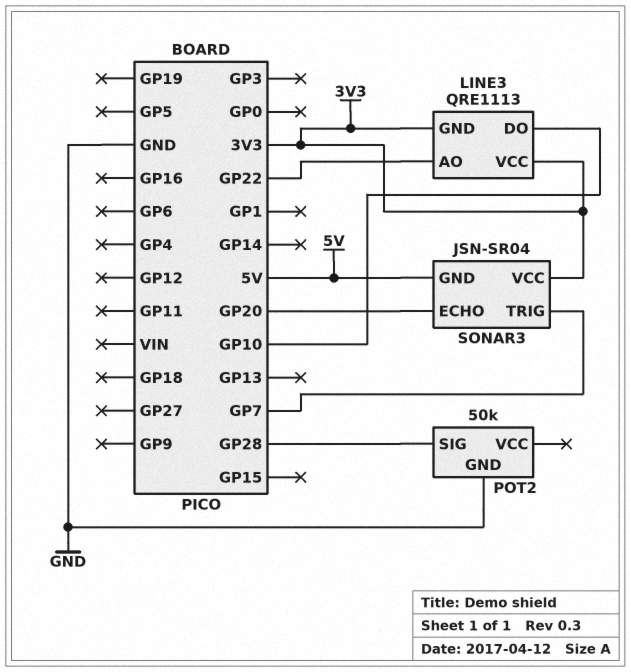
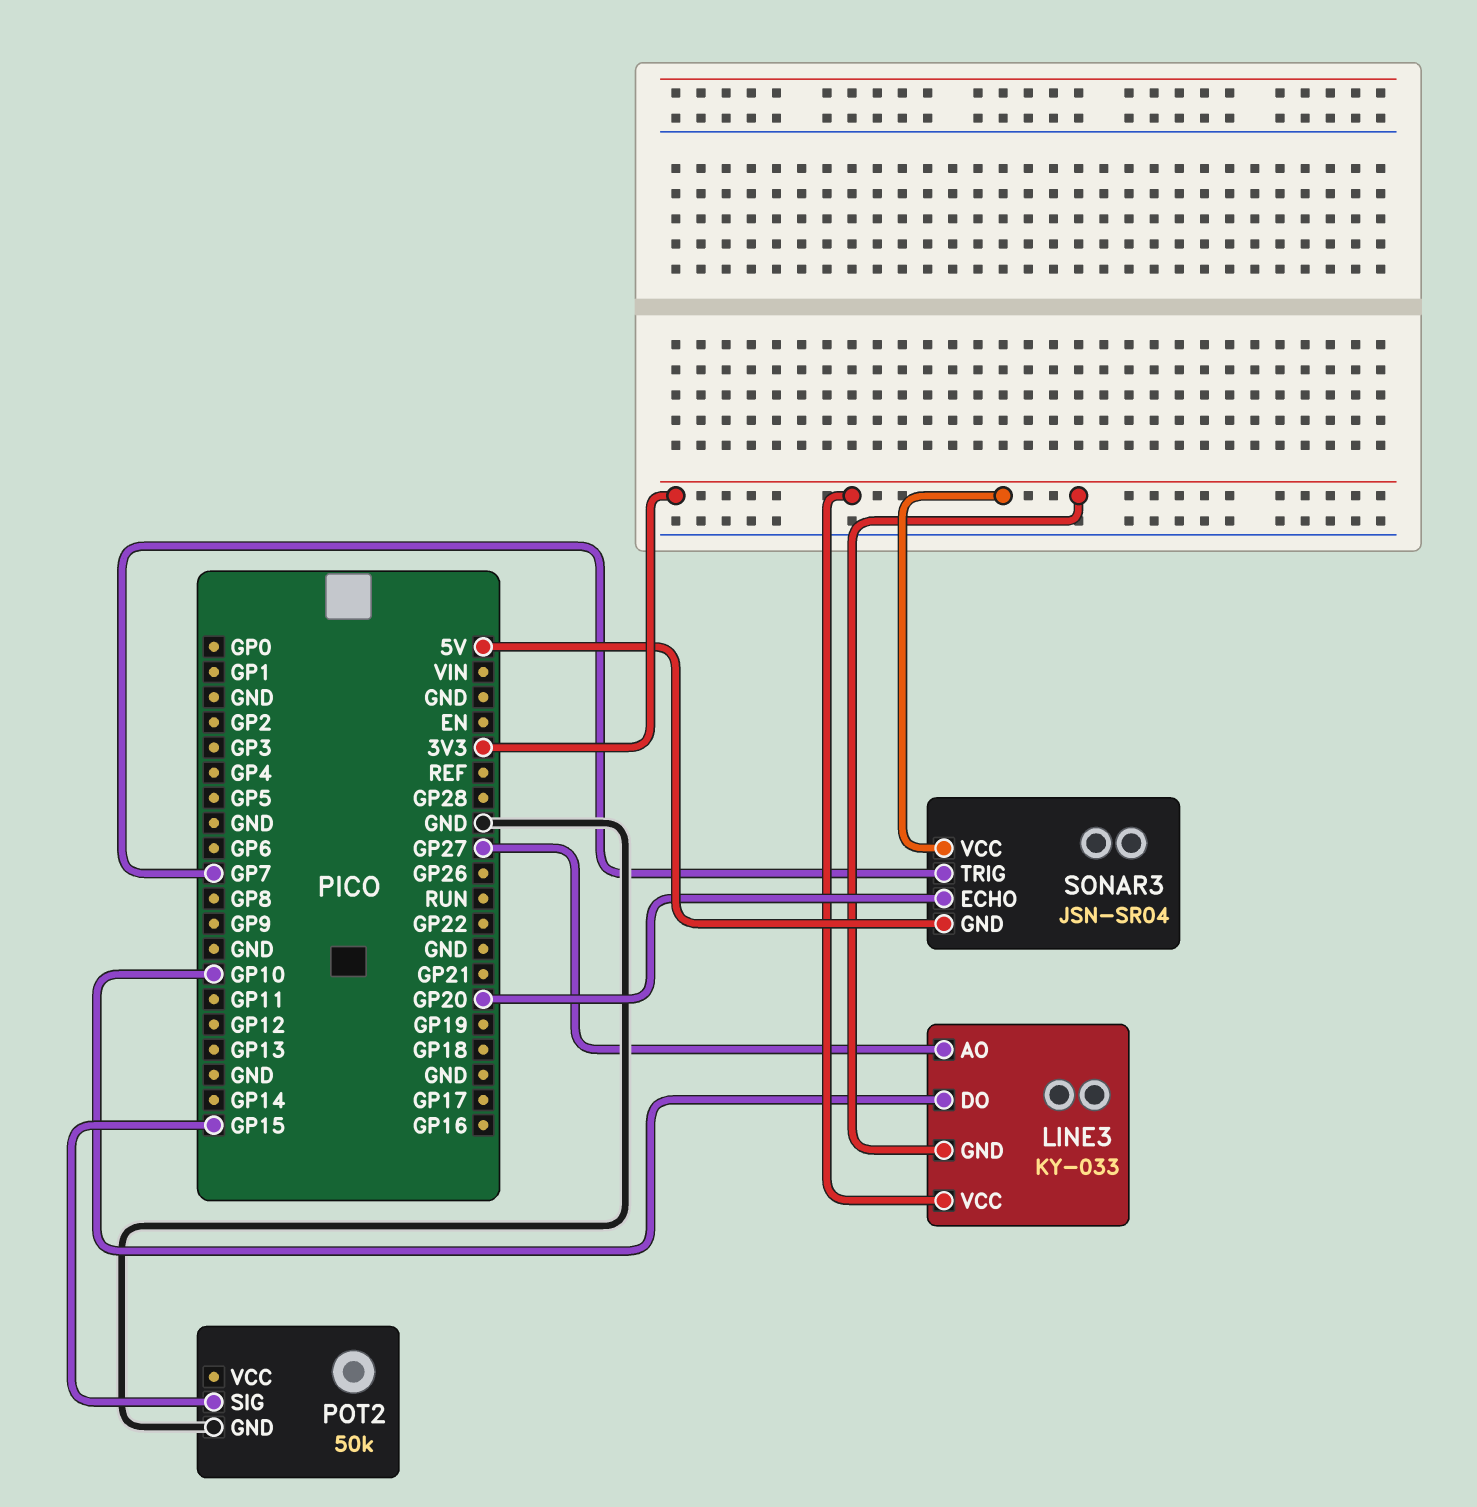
LINE3: QRE1113 -> KY-033
LINE3 pin AO: GP22 -> GP27
POT2 pin SIG: GP28 -> GP15

